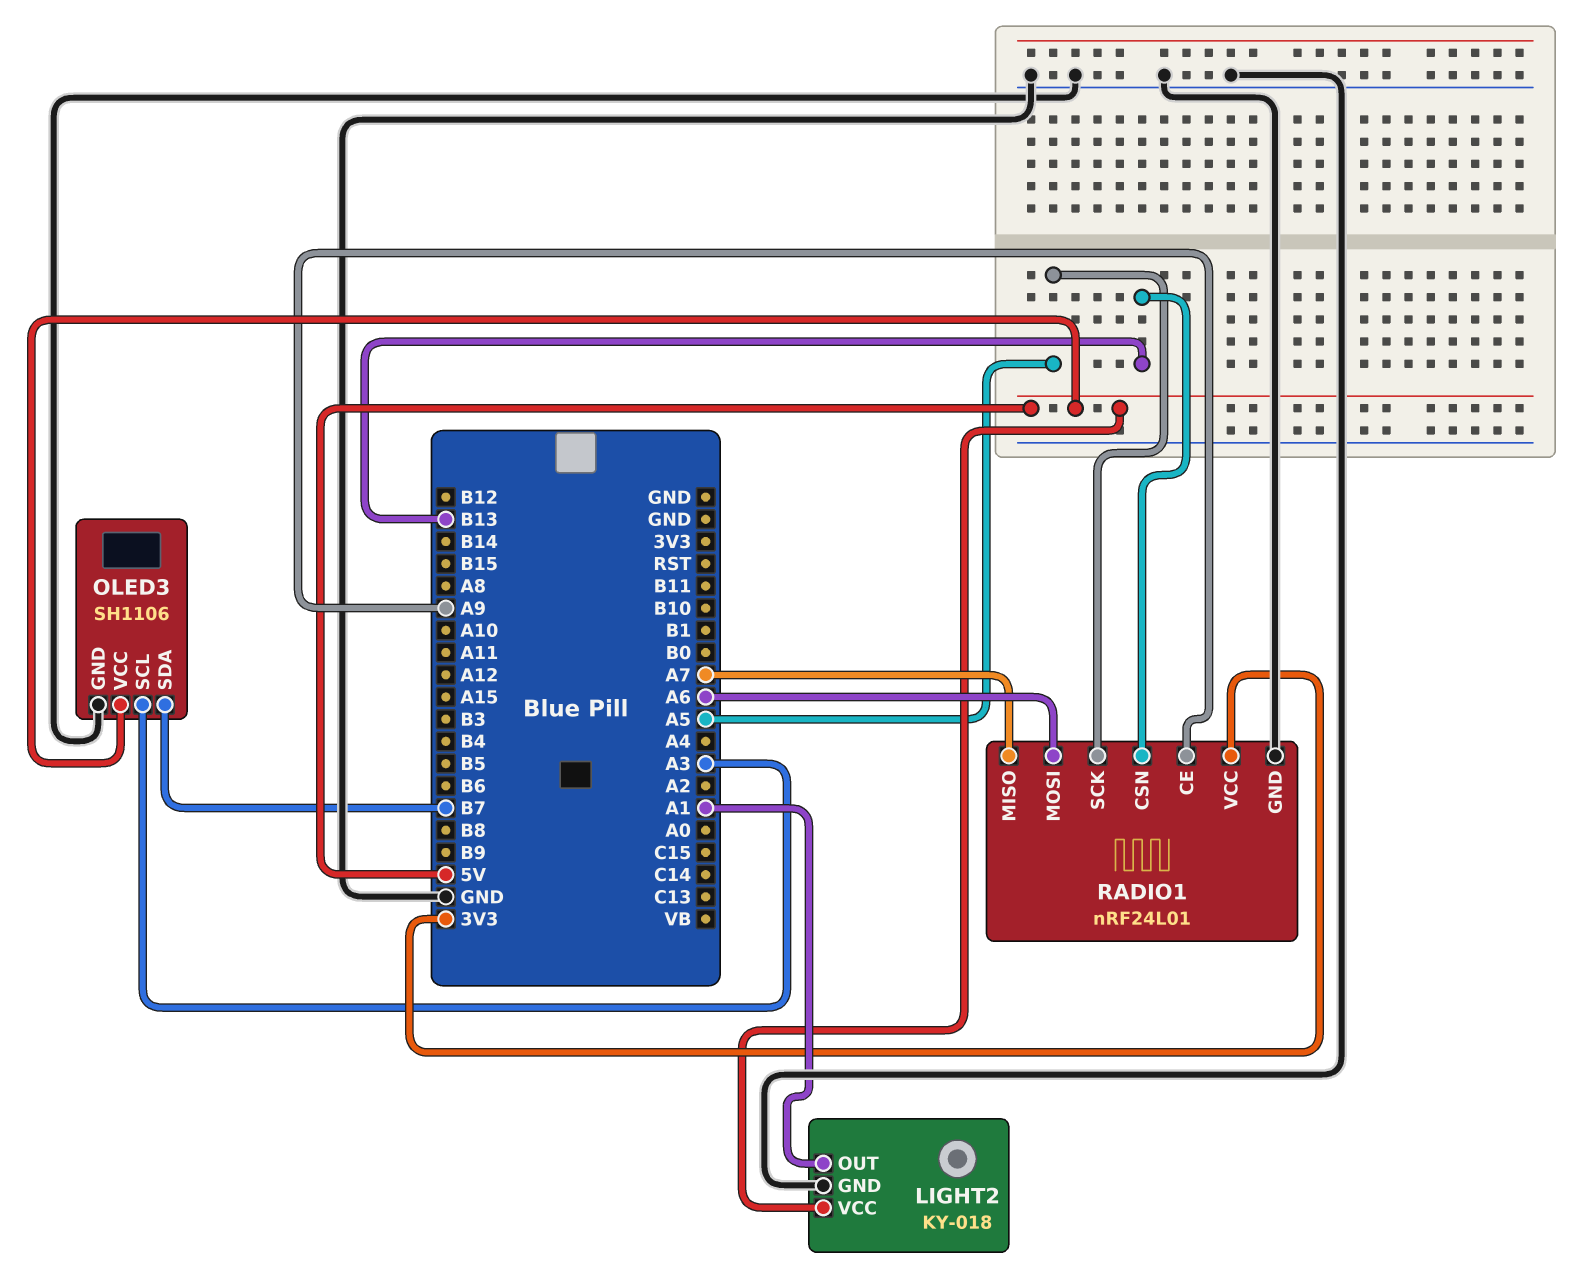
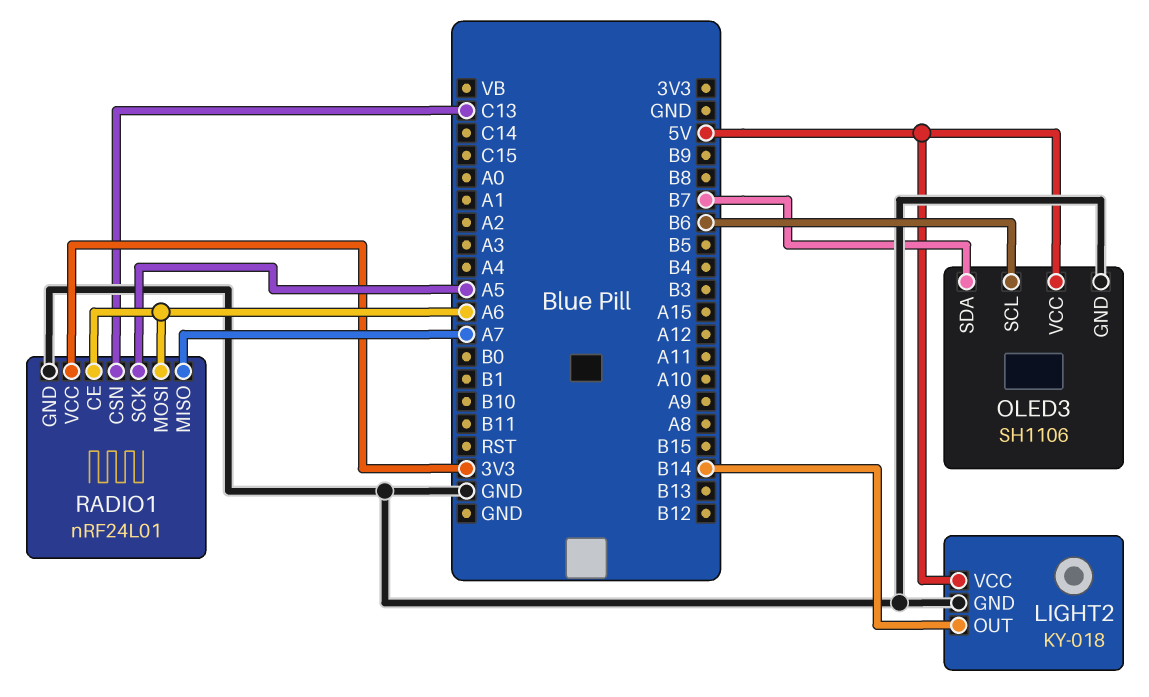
LIGHT2 pin OUT: A1 -> B14
OLED3 pin SCL: A3 -> B6
RADIO1 pin CE: A9 -> A6
RADIO1 pin CSN: B13 -> C13

